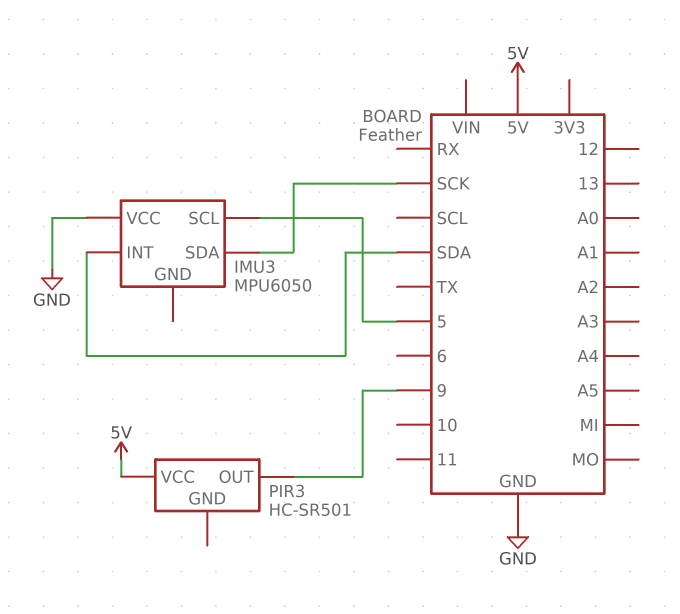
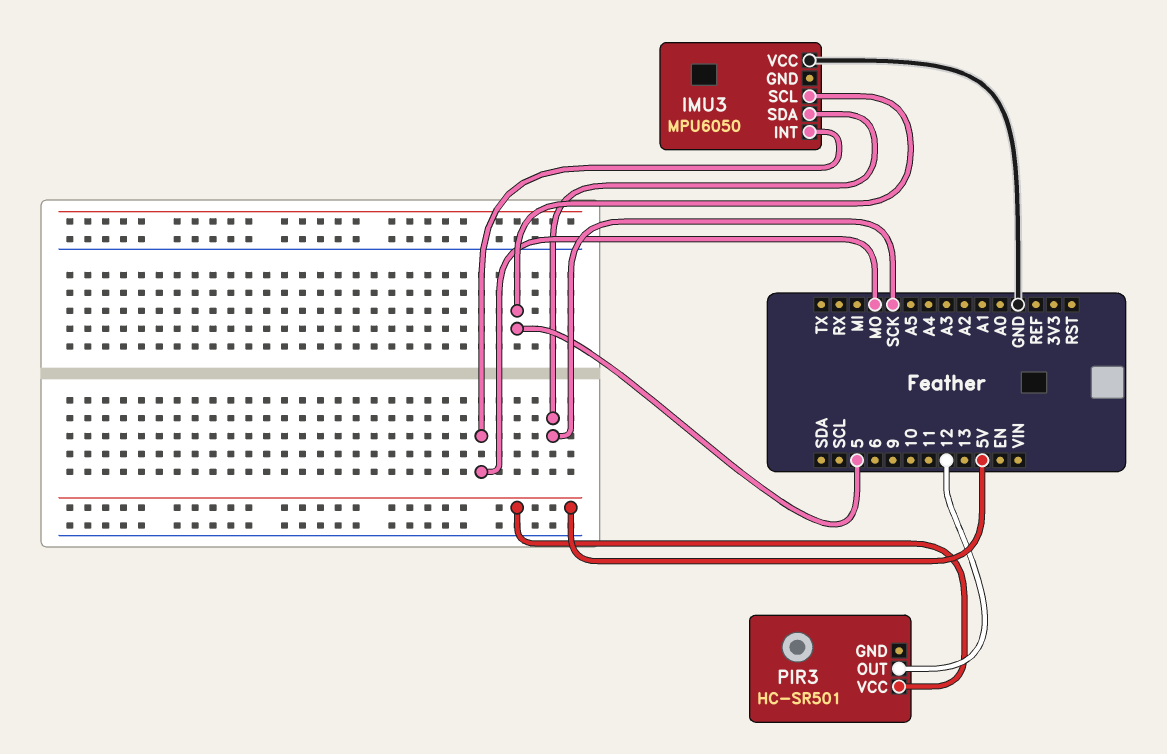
IMU3 pin INT: SDA -> MO
PIR3 pin OUT: 9 -> 12

